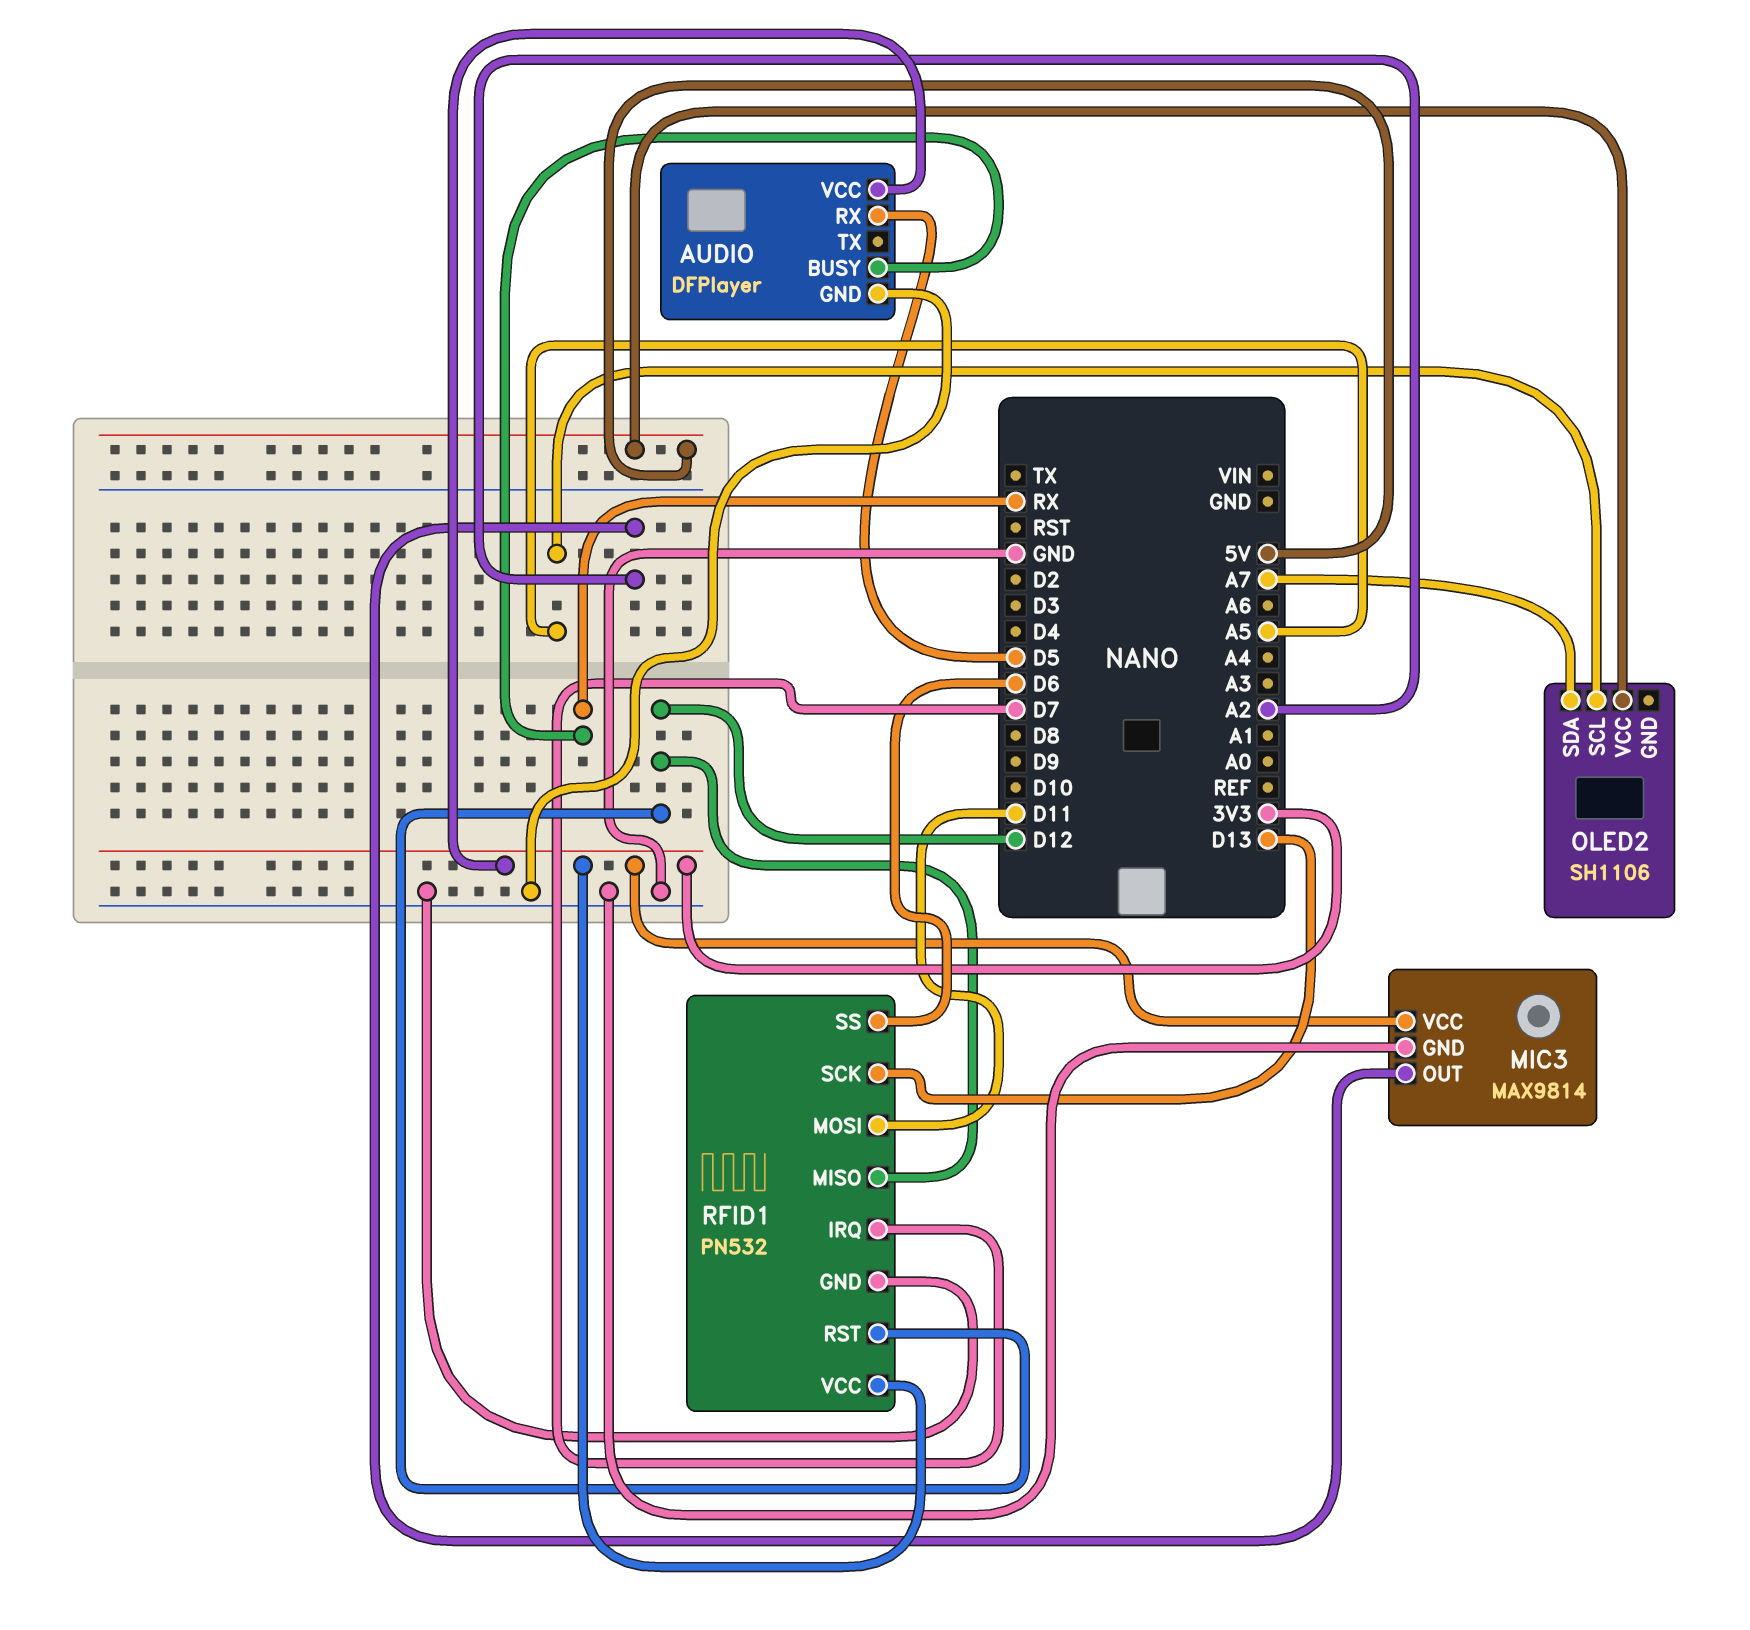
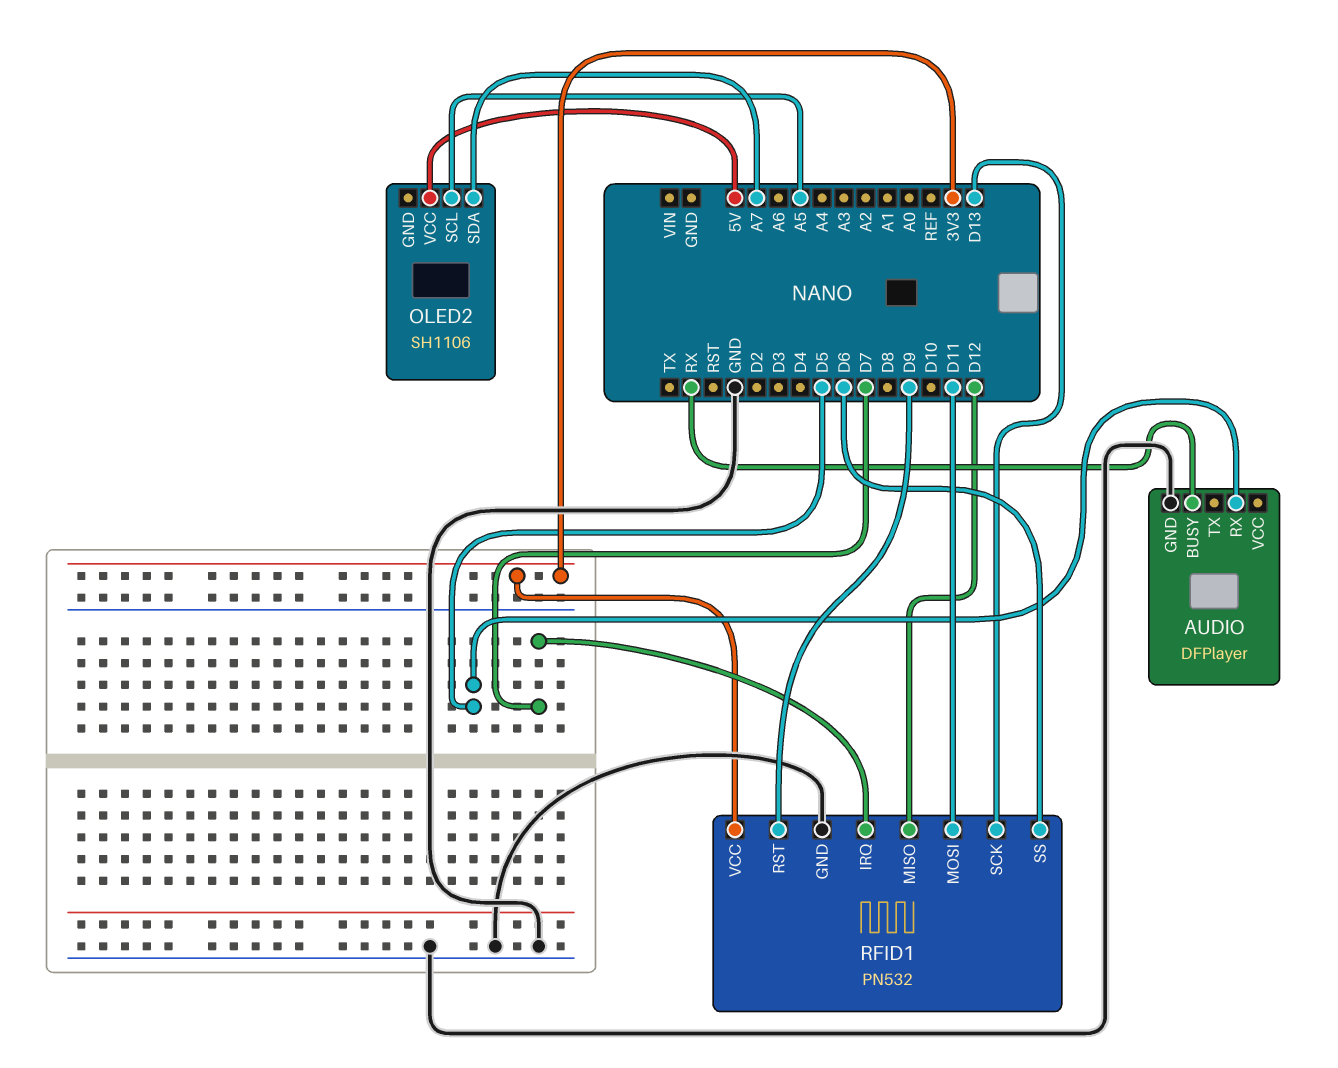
AUDIO pin VCC: 3V3 -> none
MIC3: MAX9814 -> none
MIC3 pin GND: GND -> none
MIC3 pin OUT: A2 -> none
MIC3 pin VCC: 3V3 -> none
RFID1 pin RST: D12 -> D9

